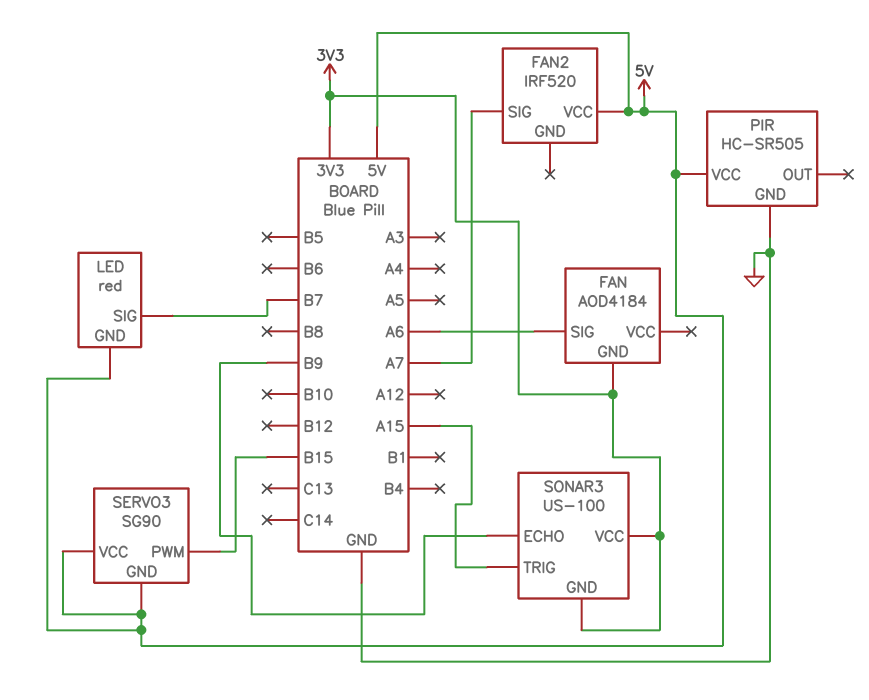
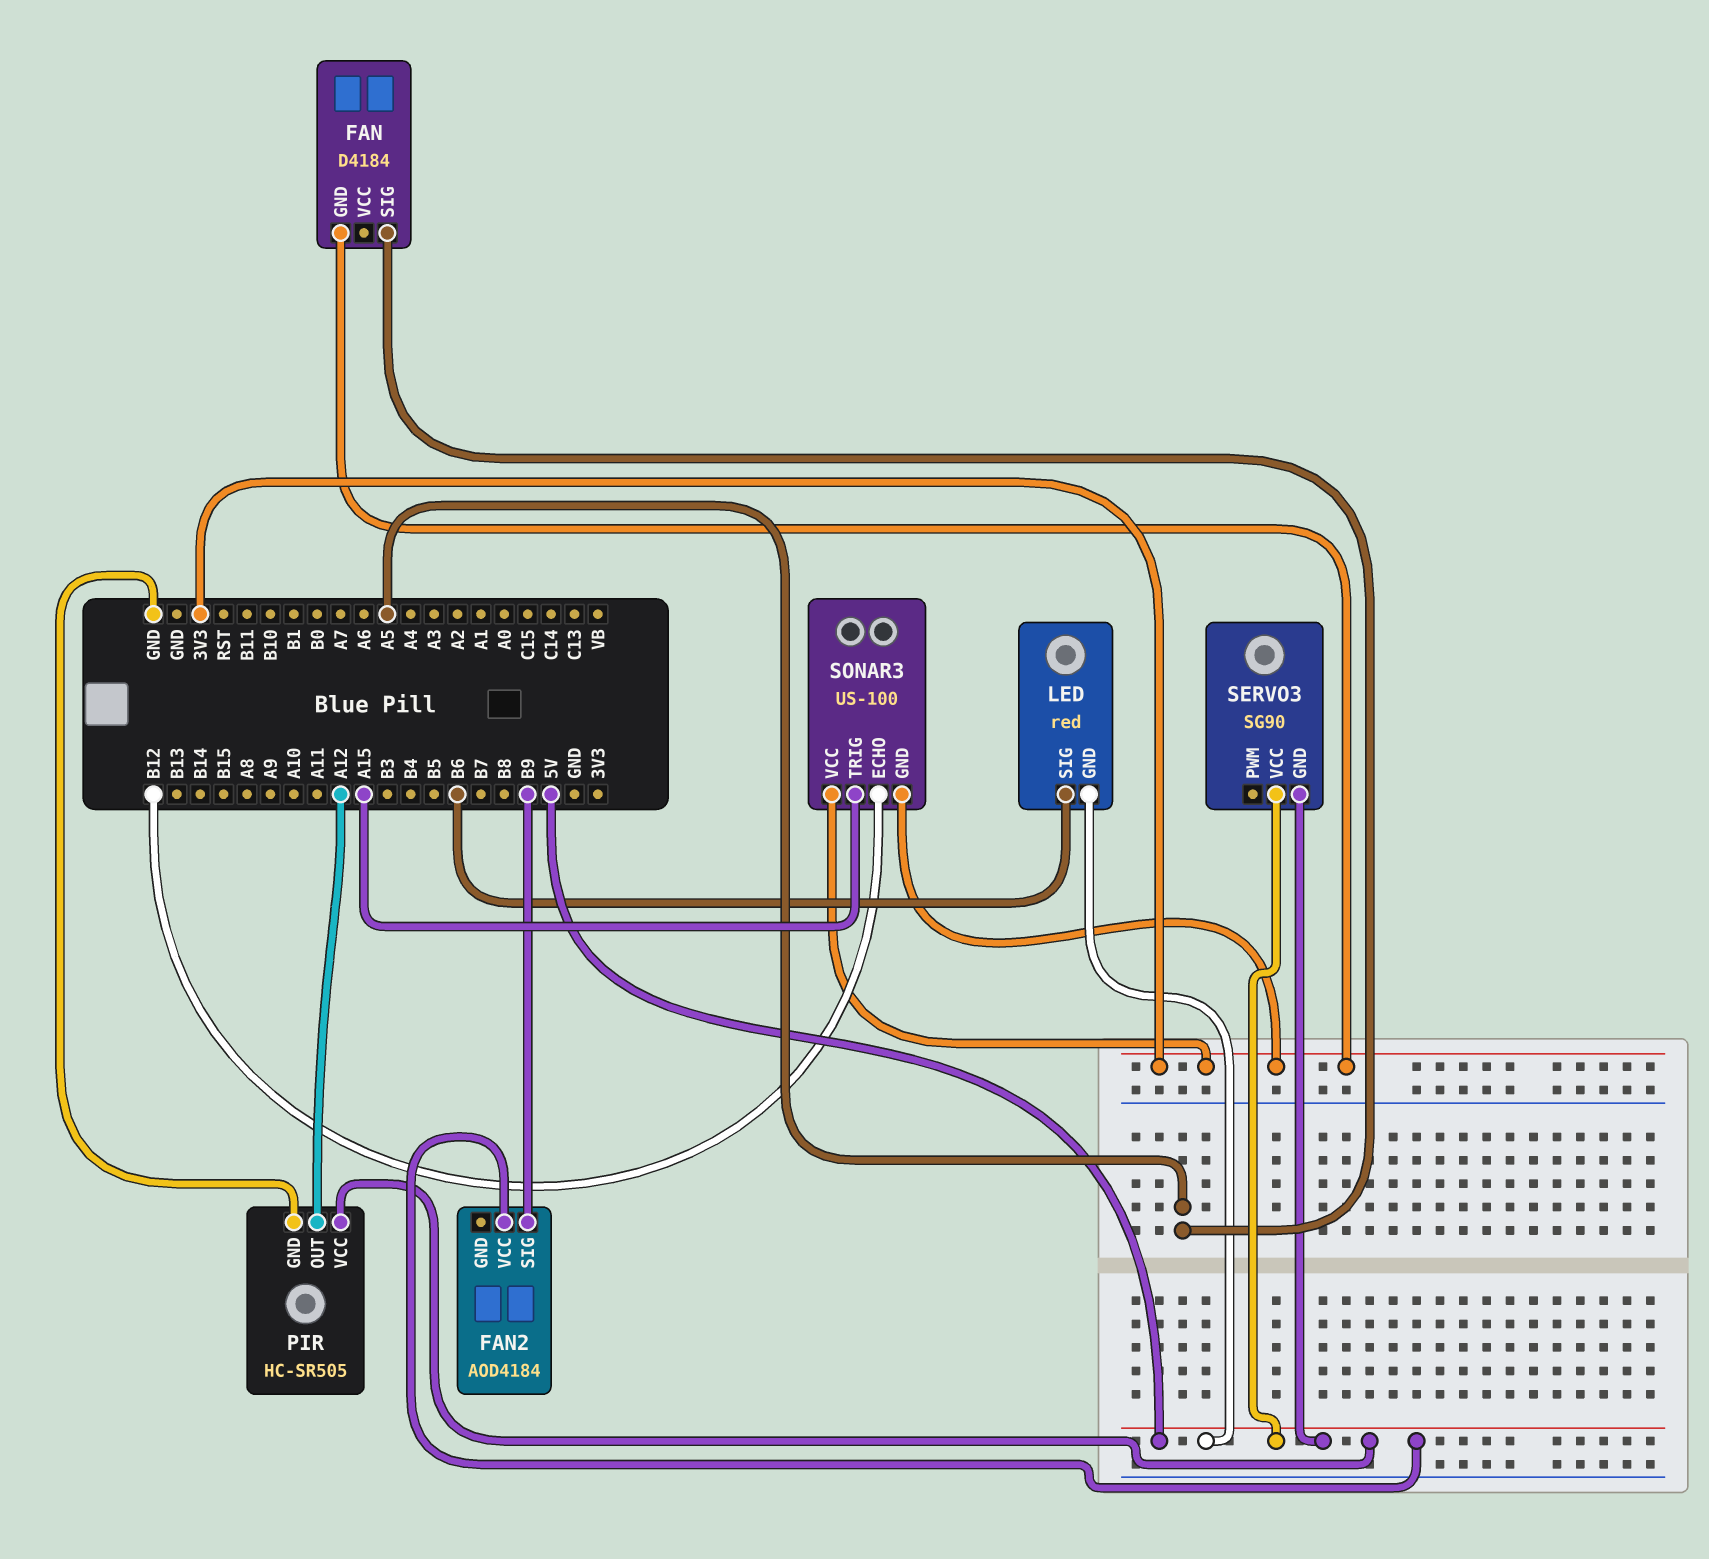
FAN: AOD4184 -> D4184
FAN pin SIG: A6 -> A5
FAN2: IRF520 -> AOD4184
FAN2 pin SIG: A7 -> B9
LED pin SIG: B7 -> B6
PIR pin OUT: none -> A12
SERVO3 pin PWM: B15 -> none
SONAR3 pin ECHO: B9 -> B12

